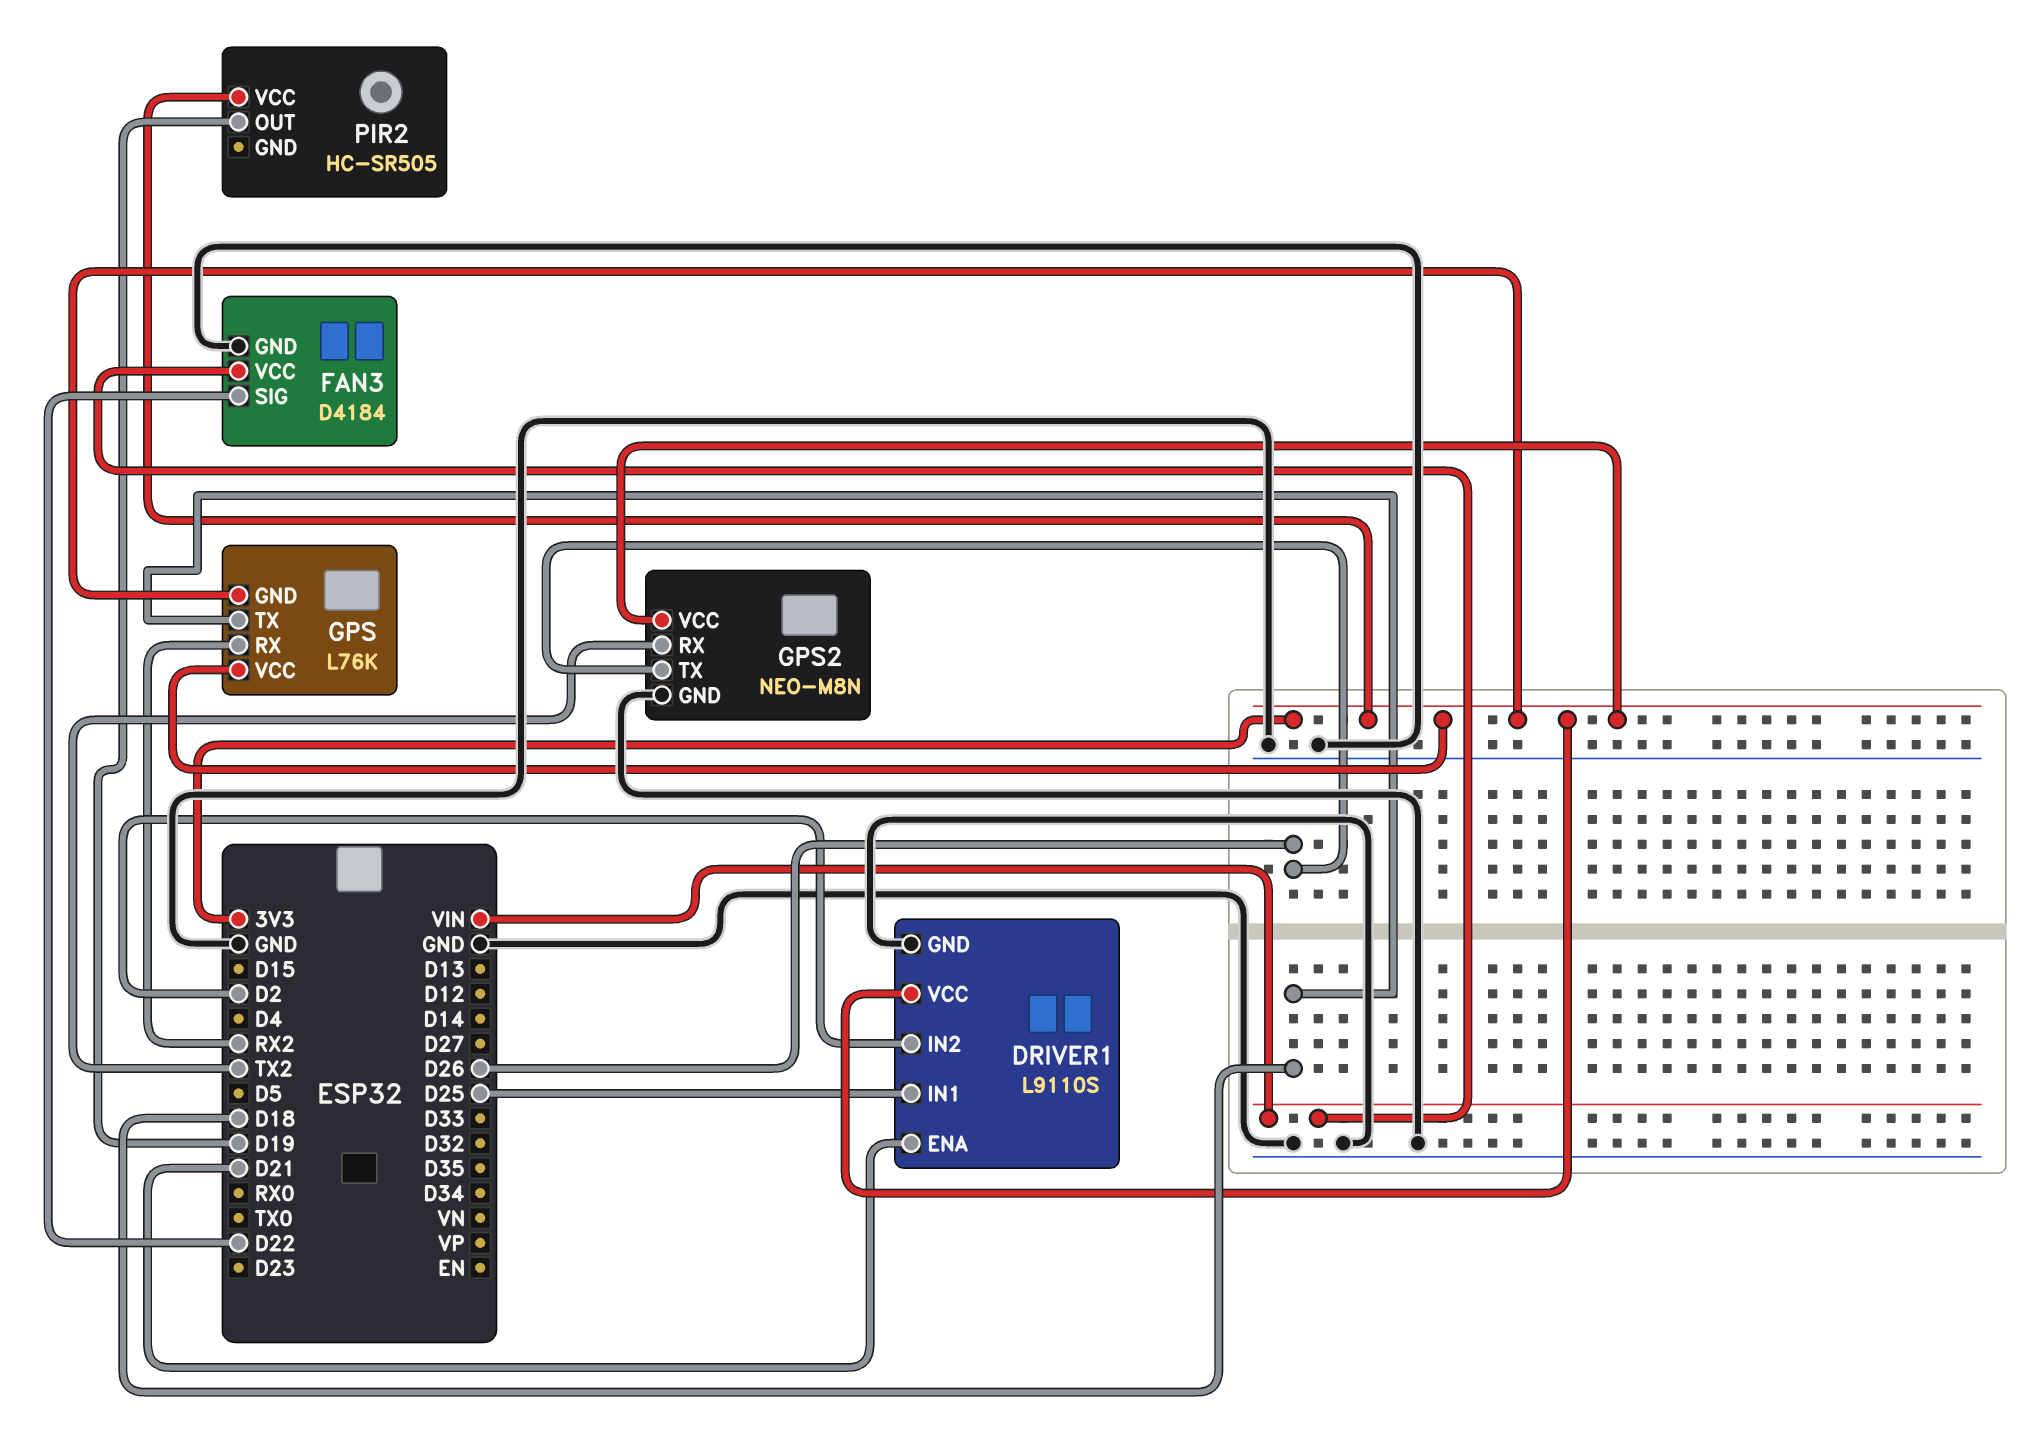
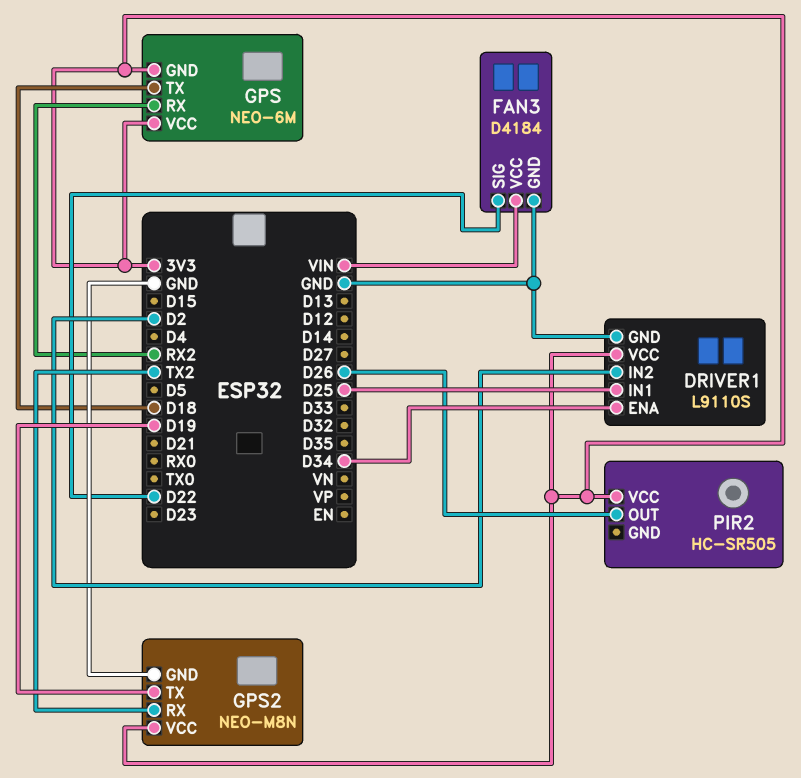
DRIVER1 pin ENA: D21 -> D34
GPS: L76K -> NEO-6M
GPS2 pin TX: D26 -> D19
PIR2 pin OUT: D19 -> D26

